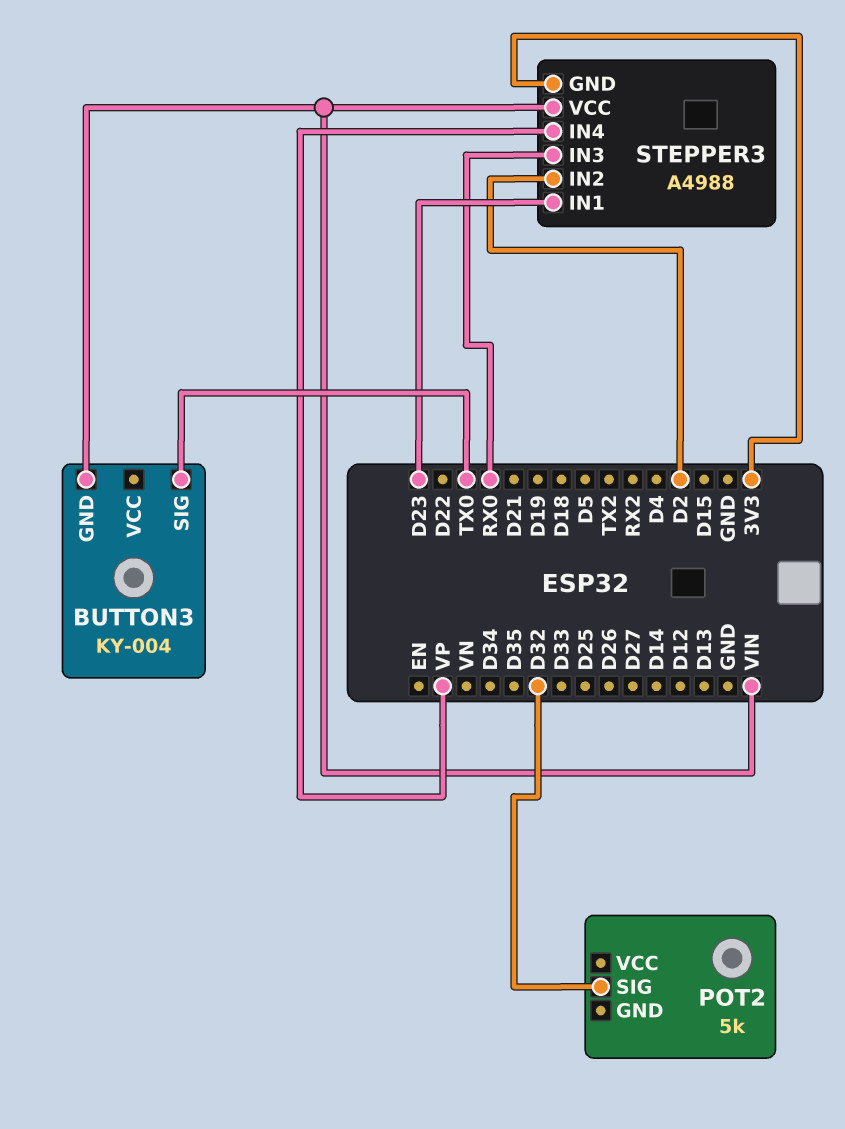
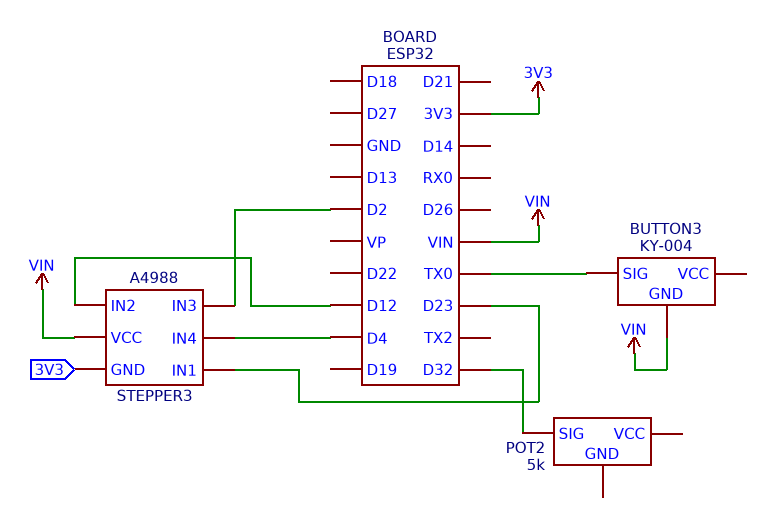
STEPPER3 pin IN2: D2 -> D12
STEPPER3 pin IN3: RX0 -> D2
STEPPER3 pin IN4: VP -> D4

